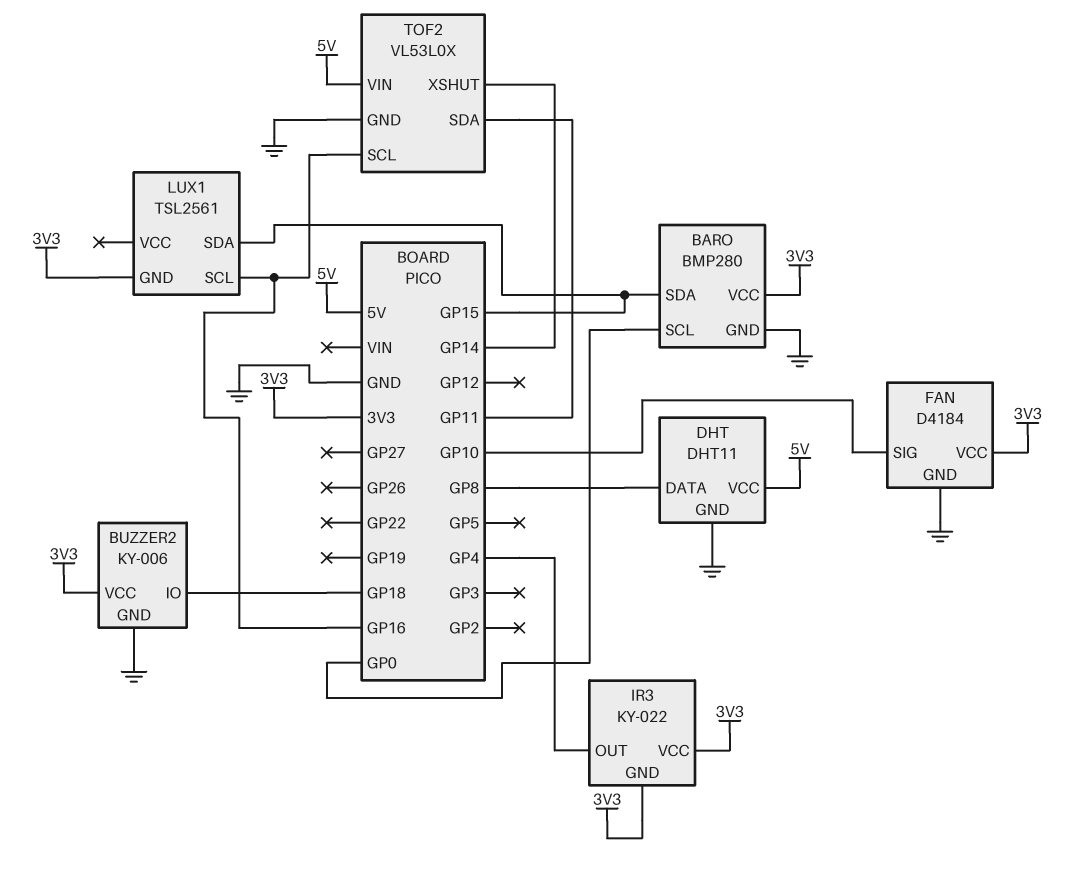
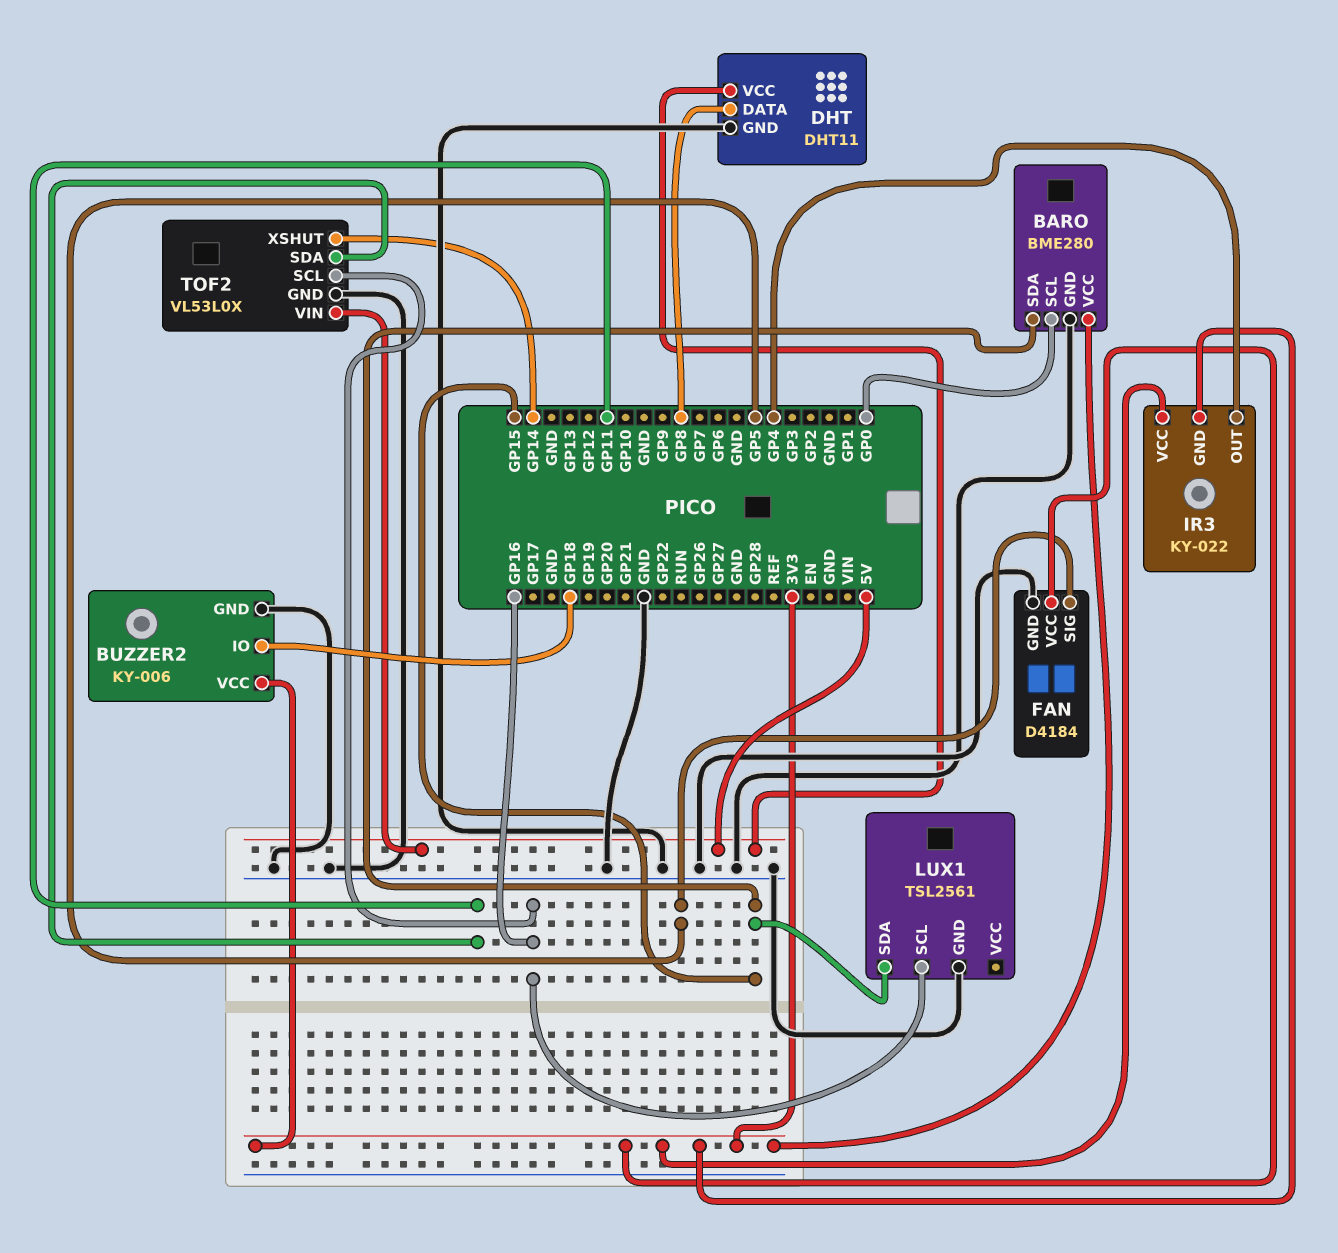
BARO: BMP280 -> BME280
FAN pin SIG: GP10 -> GP5
LUX1 pin GND: 3V3 -> GND

